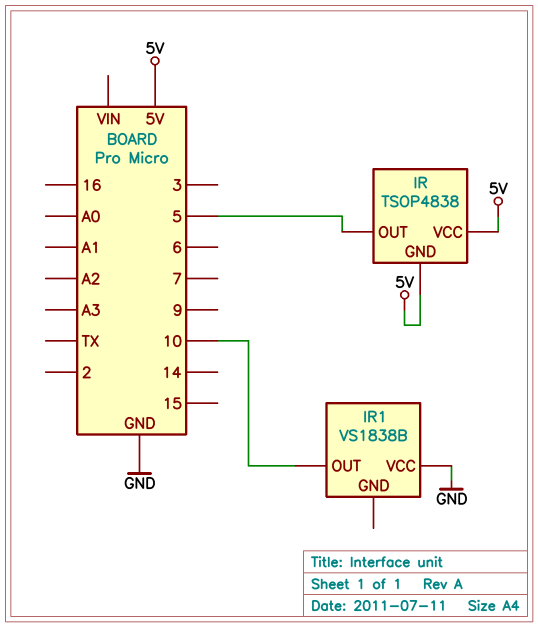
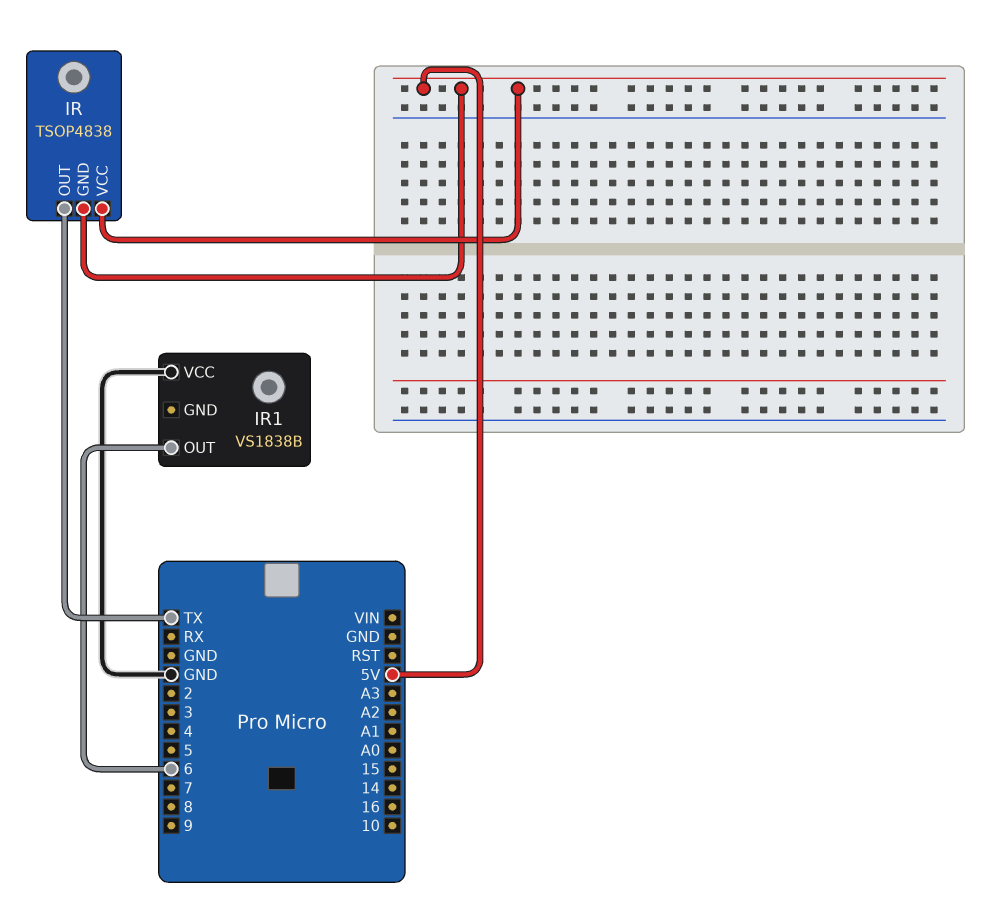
IR pin OUT: 5 -> TX
IR1 pin OUT: 10 -> 6

